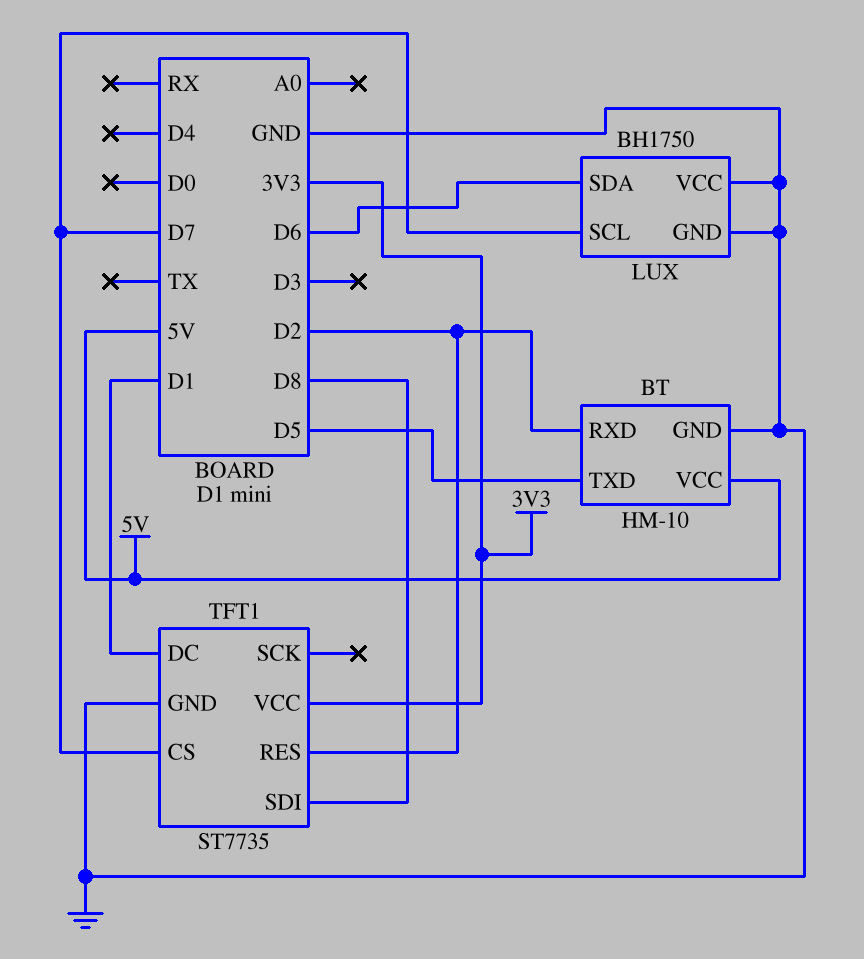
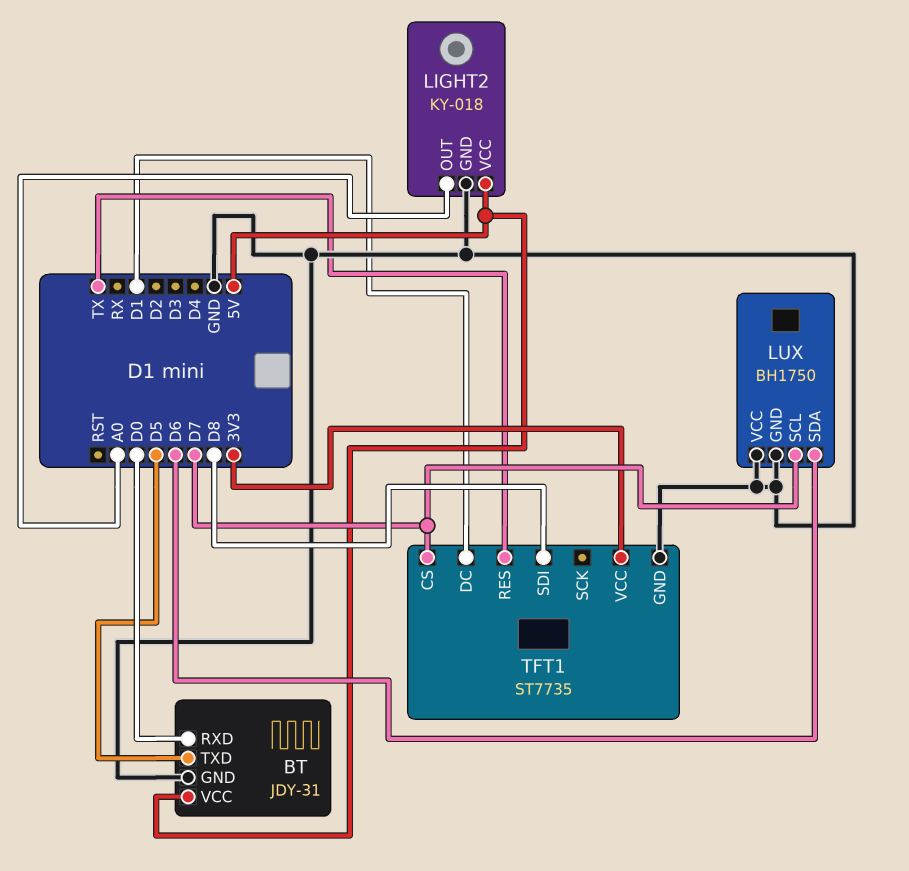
BT: HM-10 -> JDY-31
BT pin RXD: D2 -> D0
LIGHT2: none -> KY-018
LIGHT2 pin GND: none -> GND
LIGHT2 pin OUT: none -> A0
LIGHT2 pin VCC: none -> 5V
TFT1 pin RES: D2 -> TX

